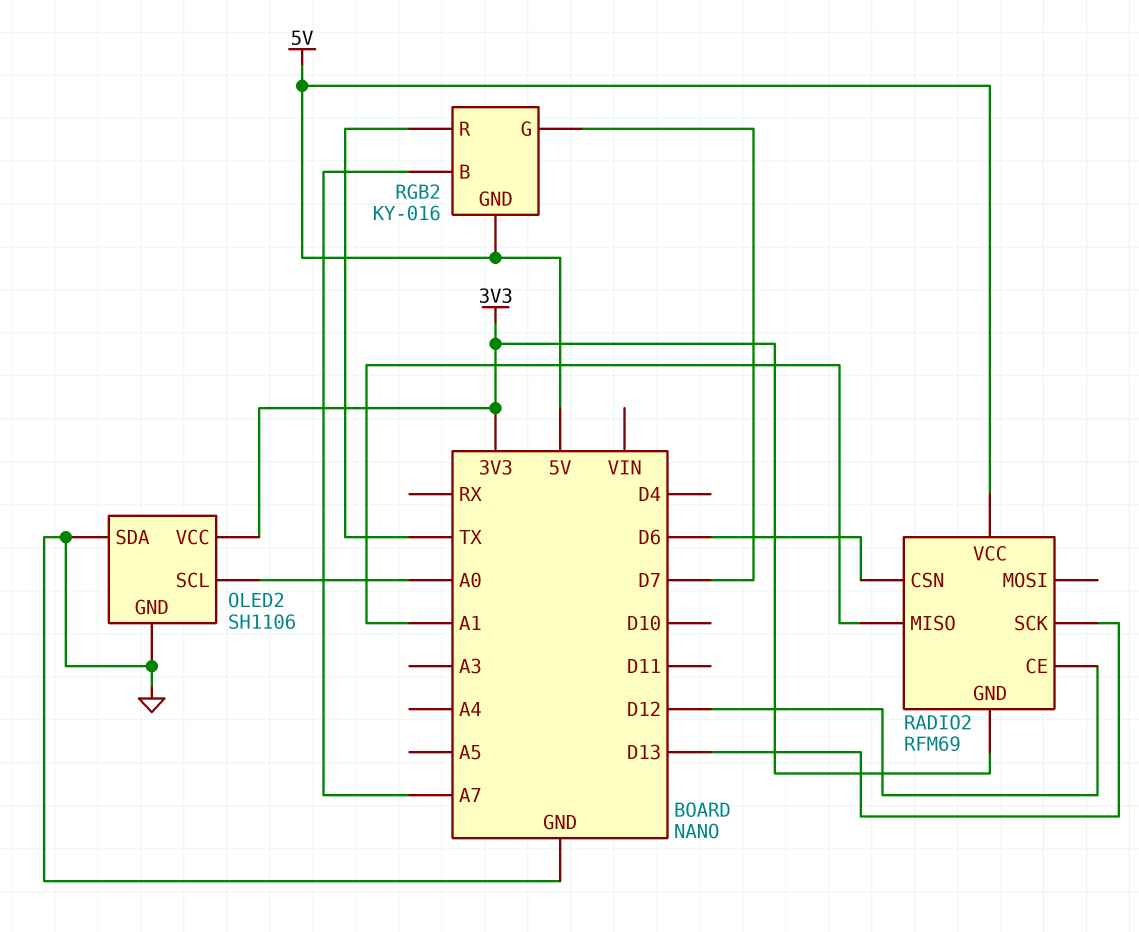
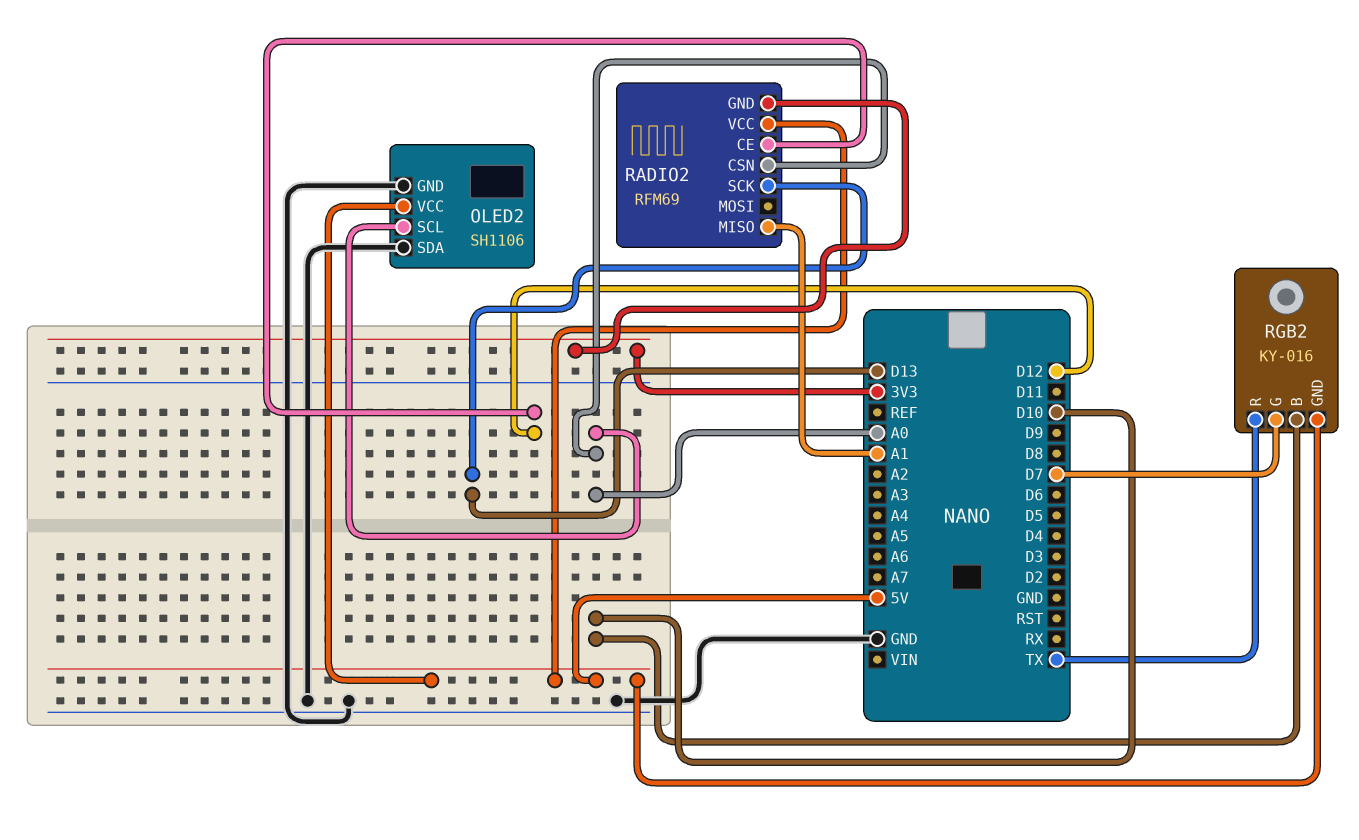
OLED2 pin VCC: 3V3 -> 5V
RADIO2 pin CSN: D6 -> A0
RGB2 pin B: A7 -> D10

